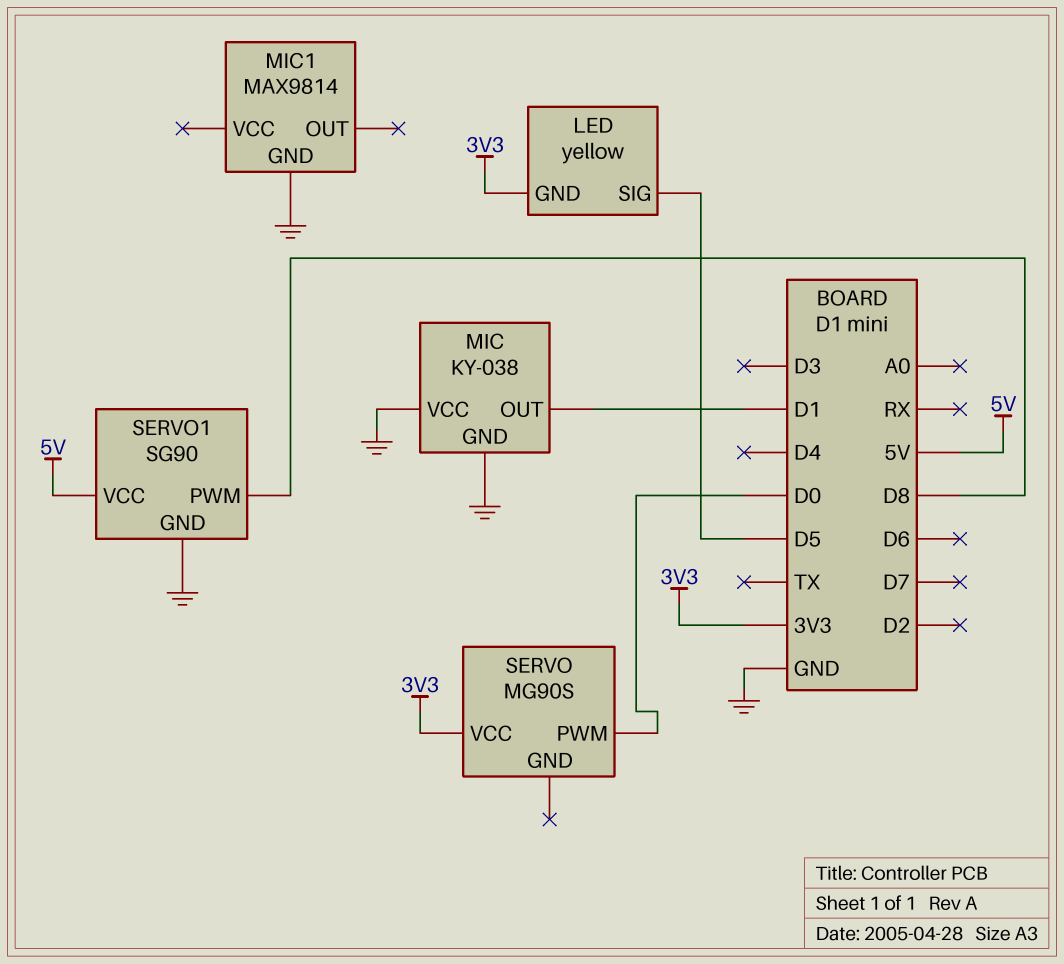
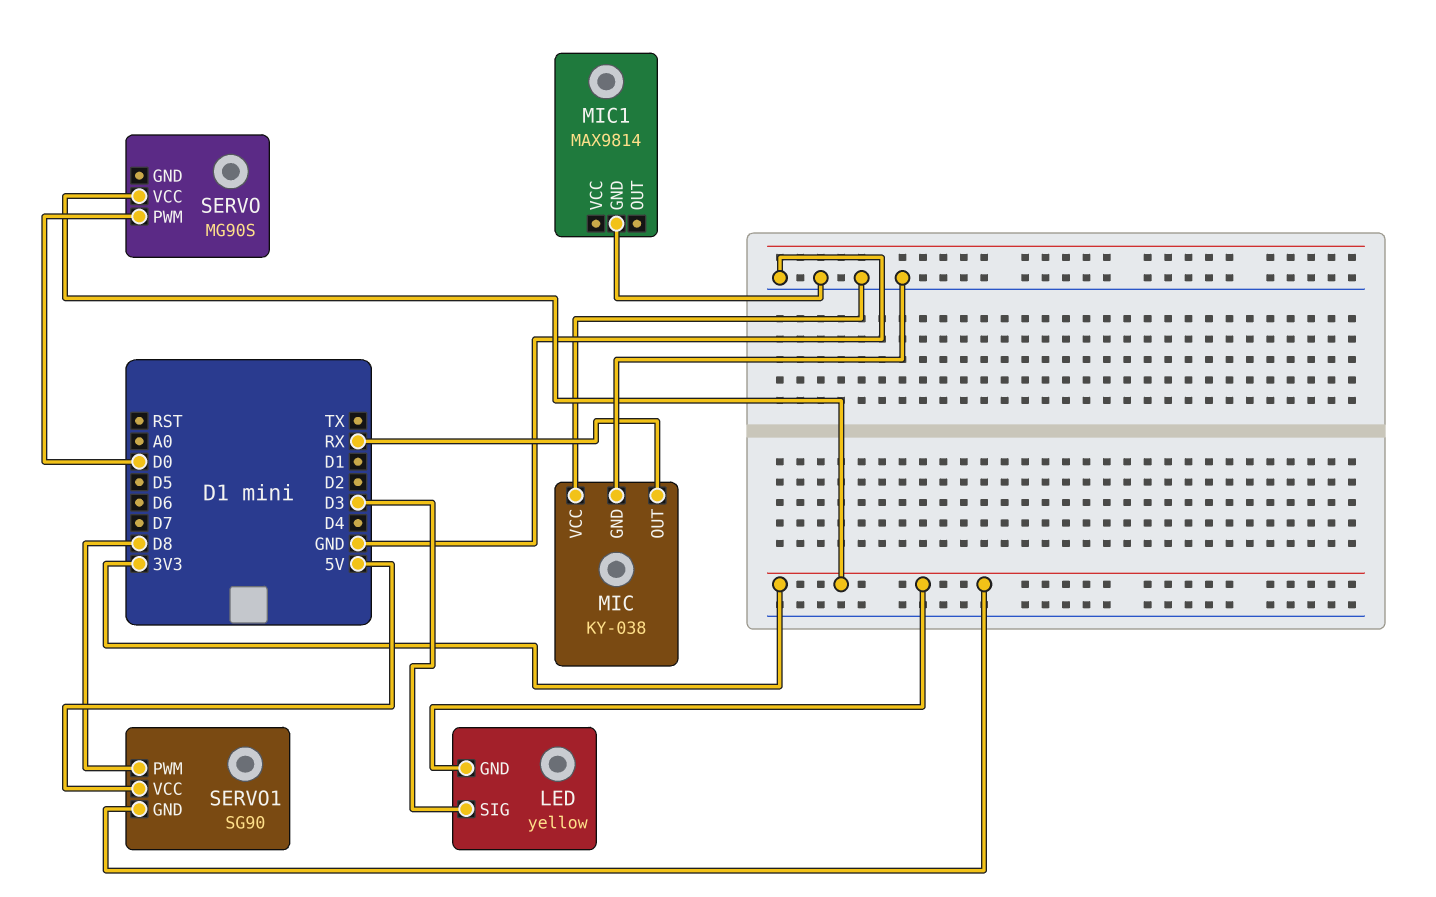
LED pin SIG: D5 -> D3
MIC pin OUT: D1 -> RX
SERVO1 pin GND: GND -> 3V3

